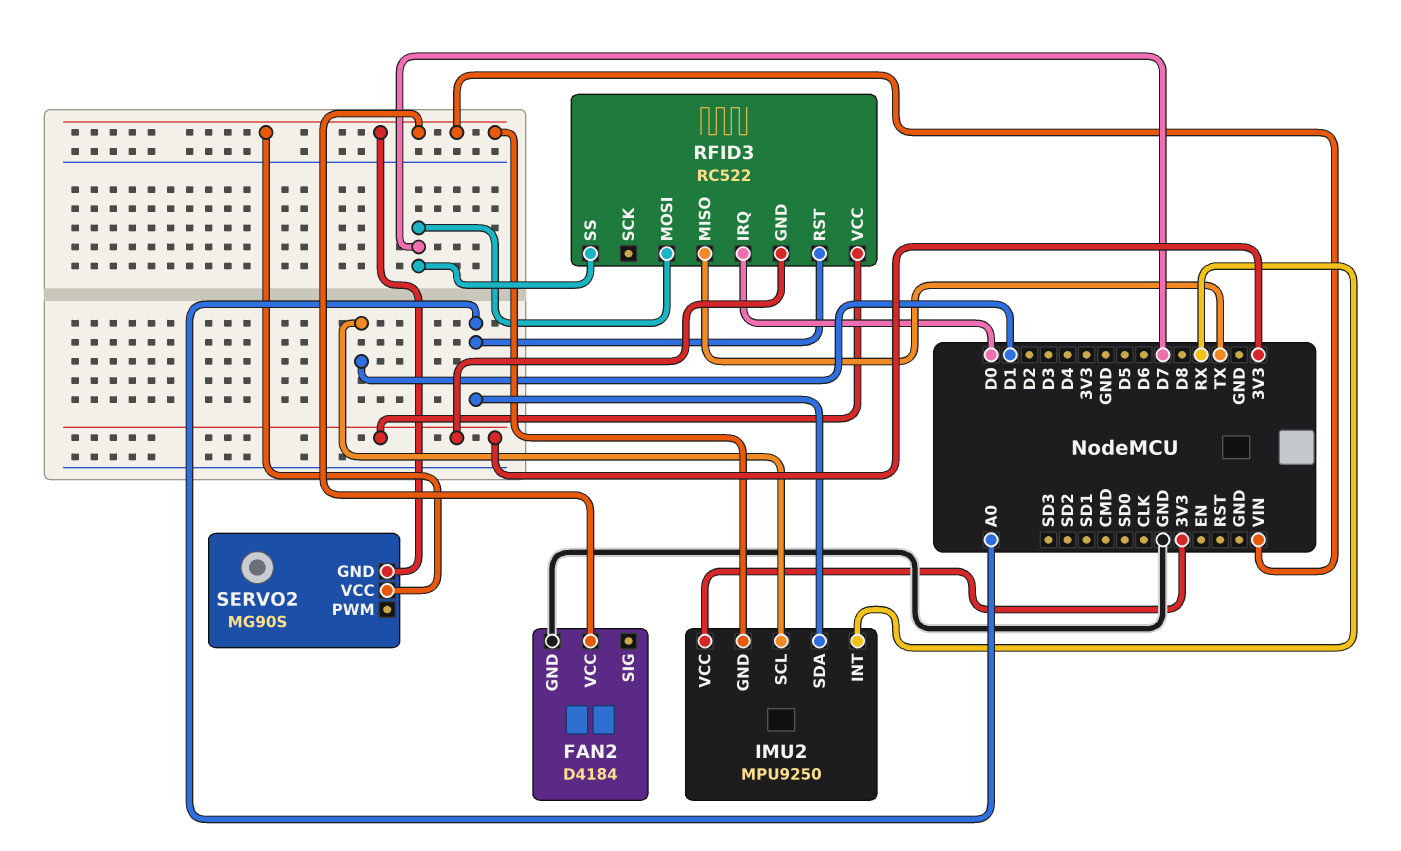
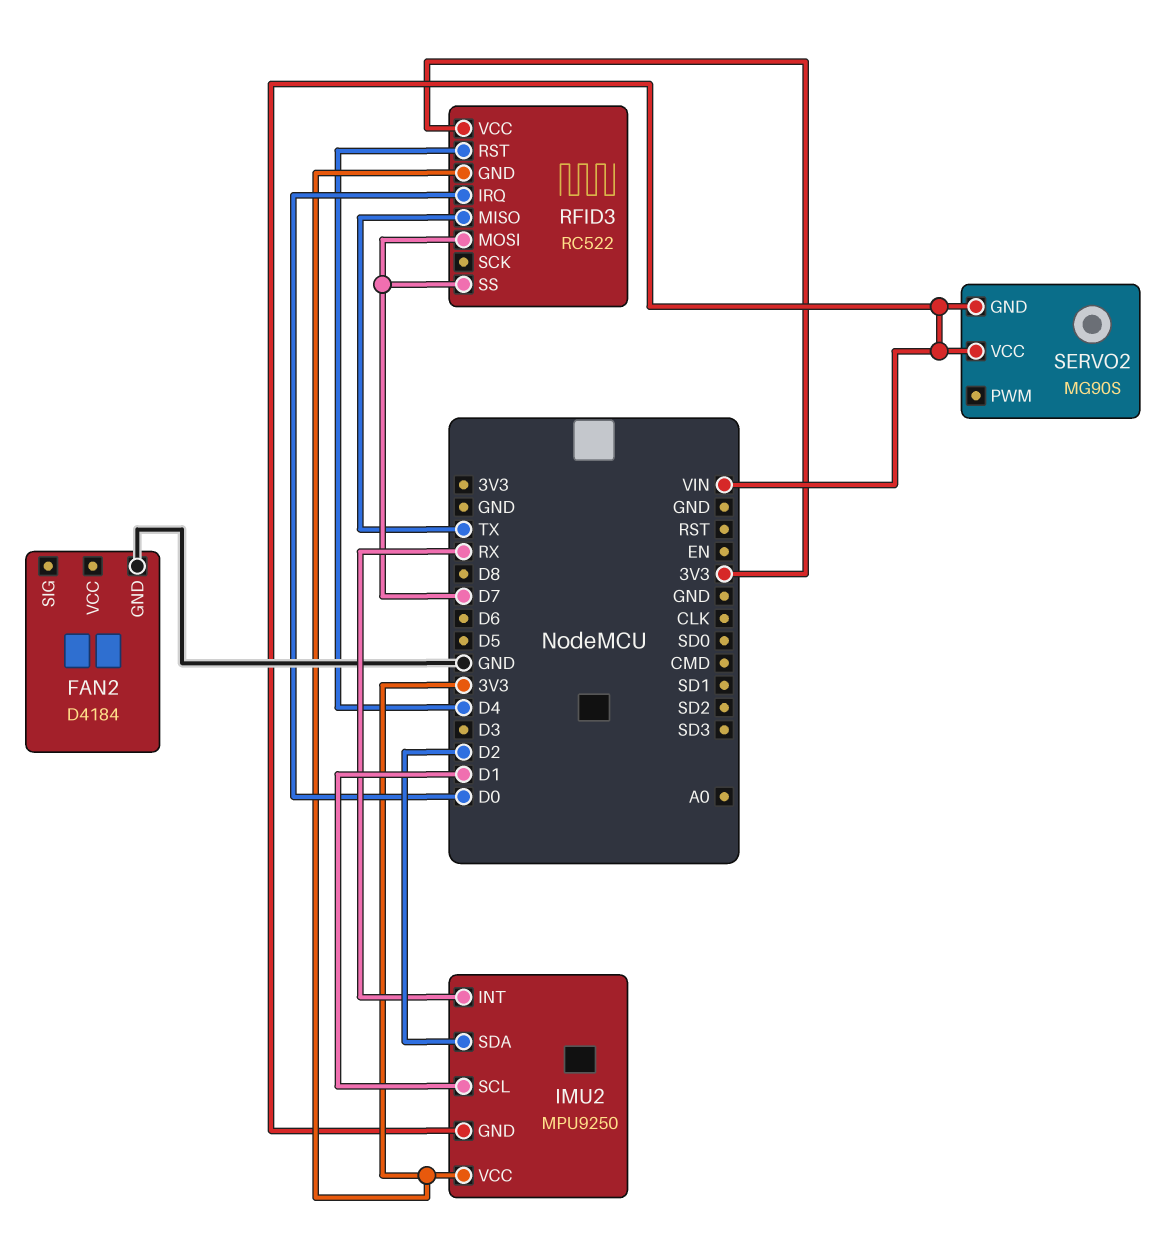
FAN2 pin VCC: VIN -> none
IMU2 pin SDA: A0 -> D2
RFID3 pin RST: A0 -> D4

